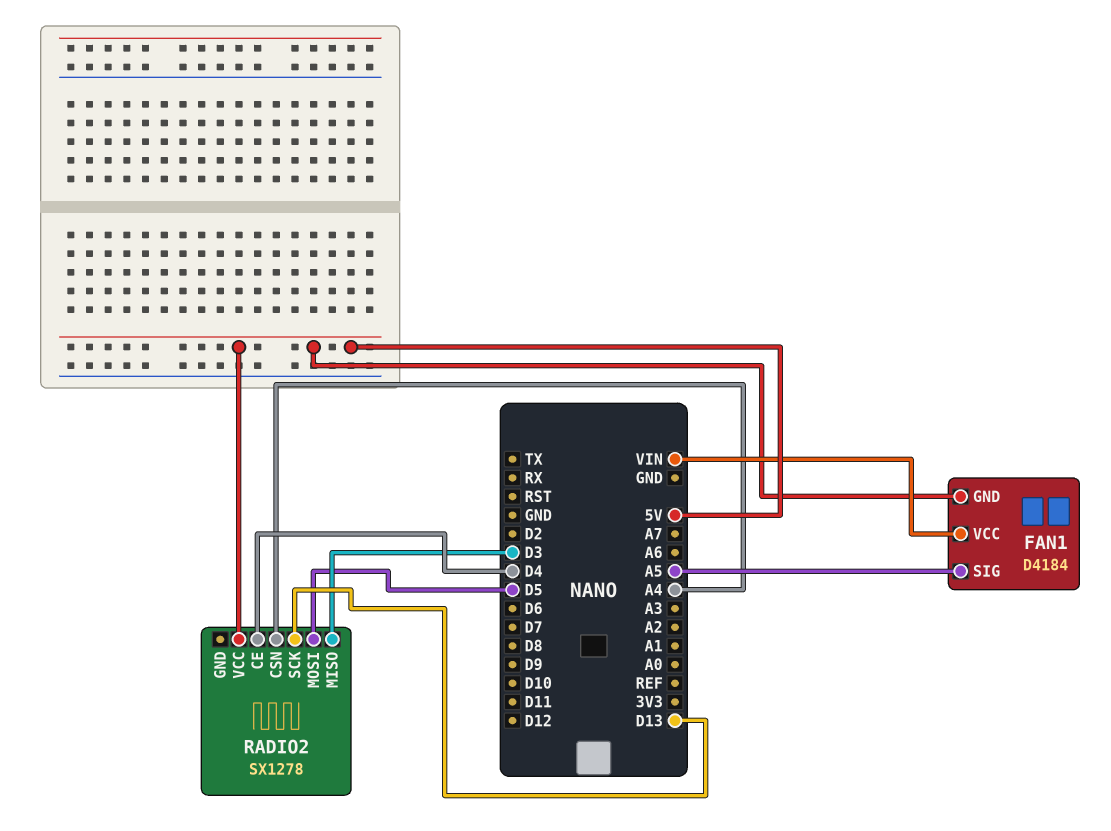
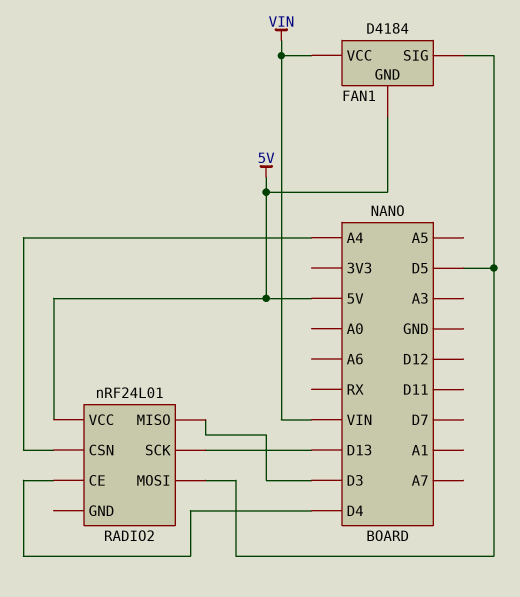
FAN1 pin SIG: A5 -> D5
RADIO2: SX1278 -> nRF24L01

